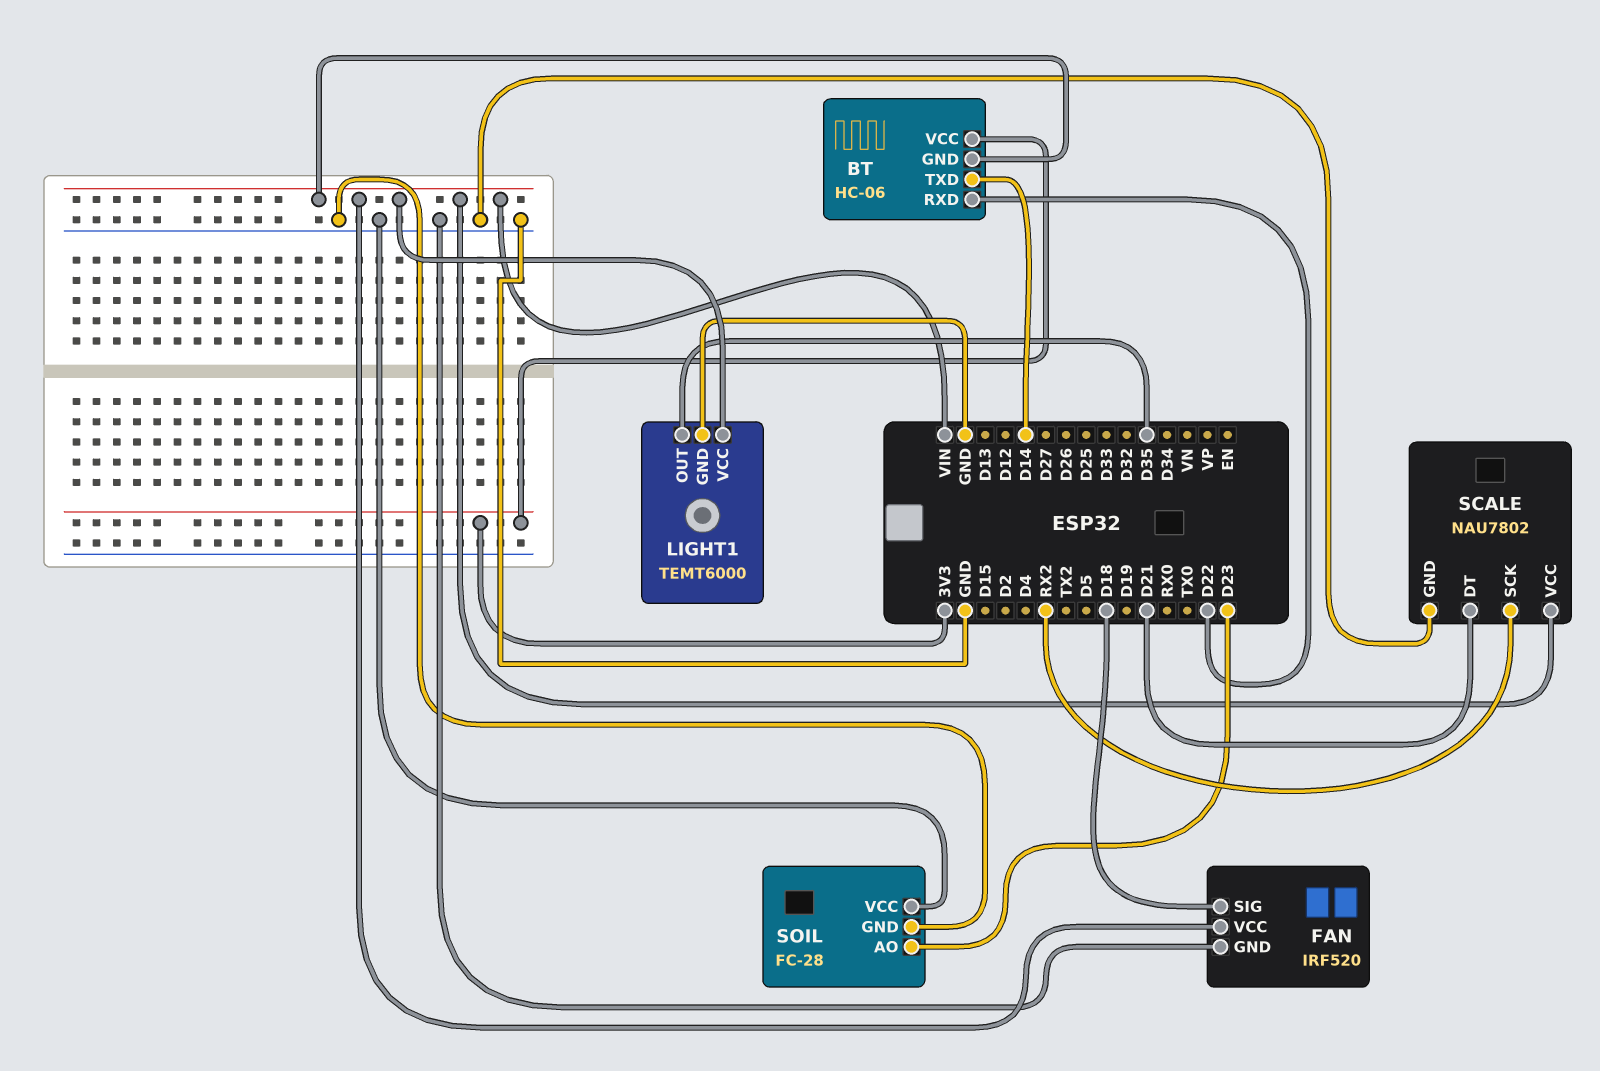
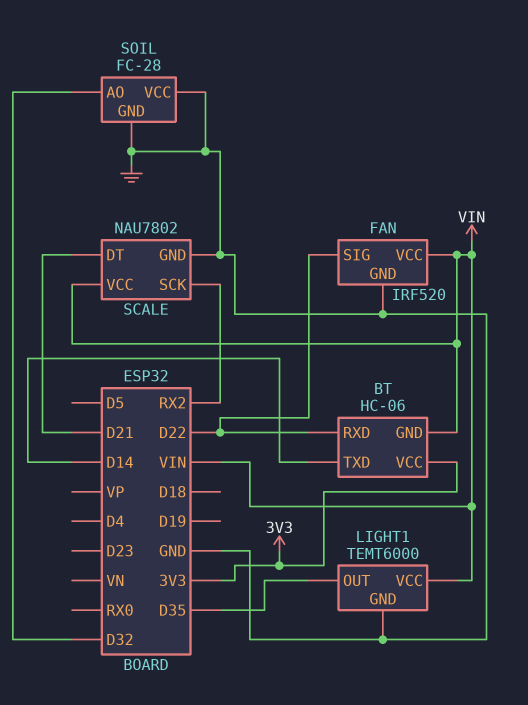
FAN pin SIG: D18 -> D22
SOIL pin AO: D23 -> D32

